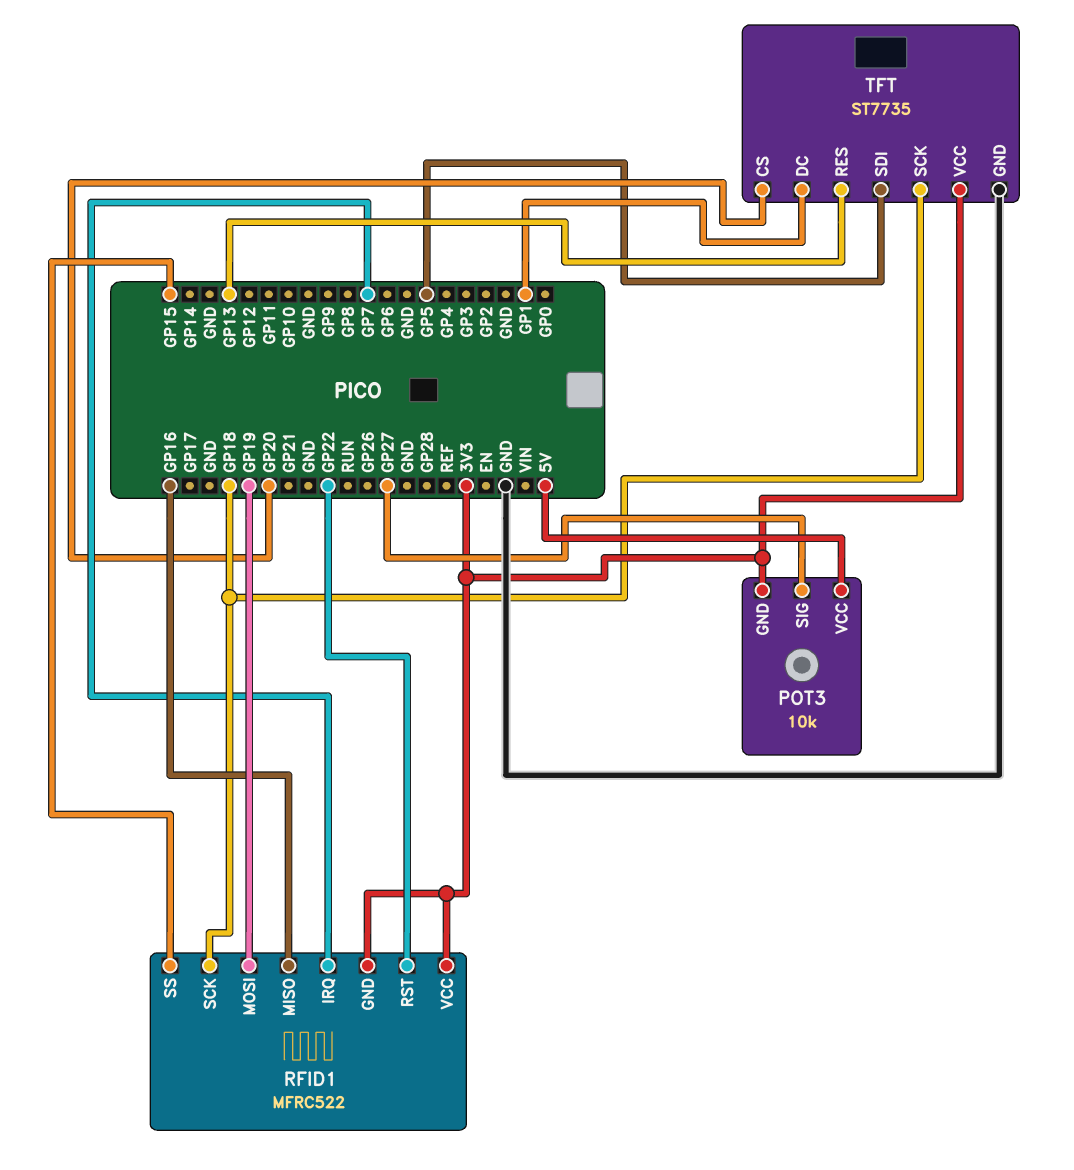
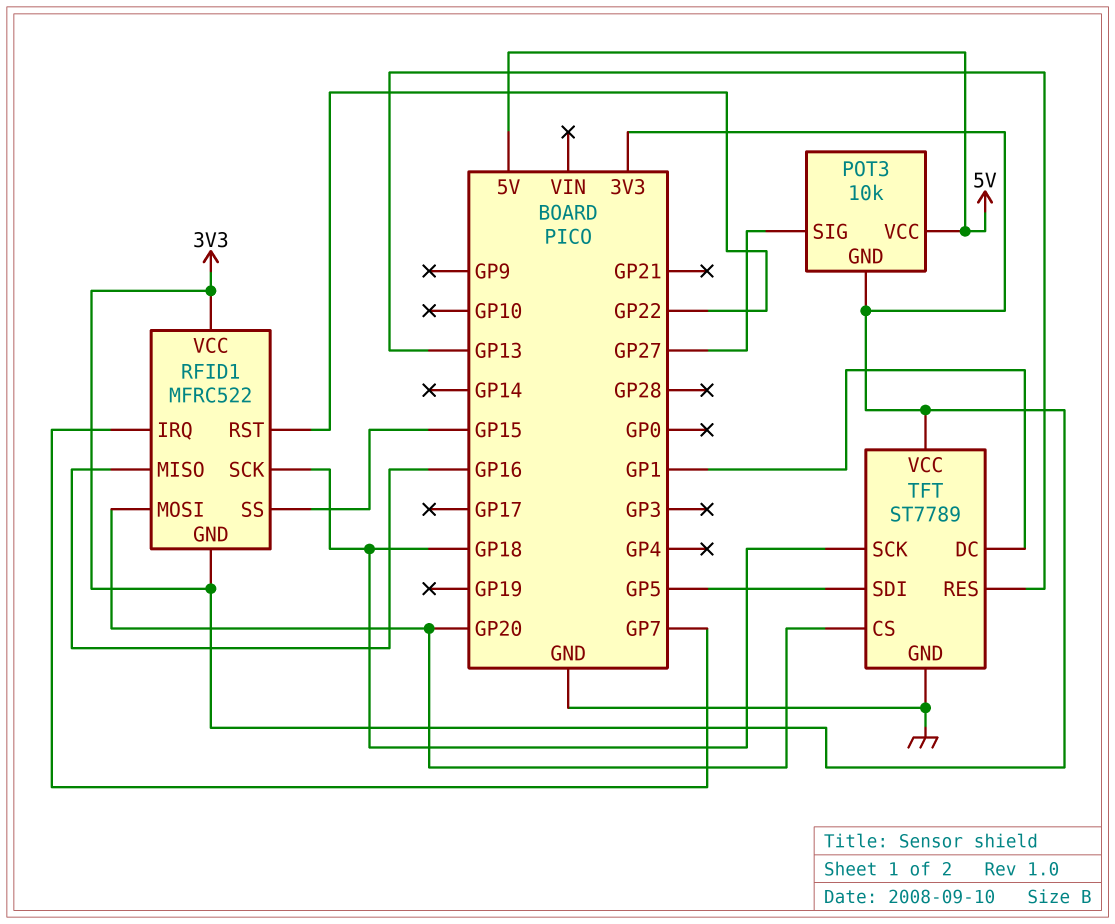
RFID1 pin MOSI: GP19 -> GP20
TFT: ST7735 -> ST7789

